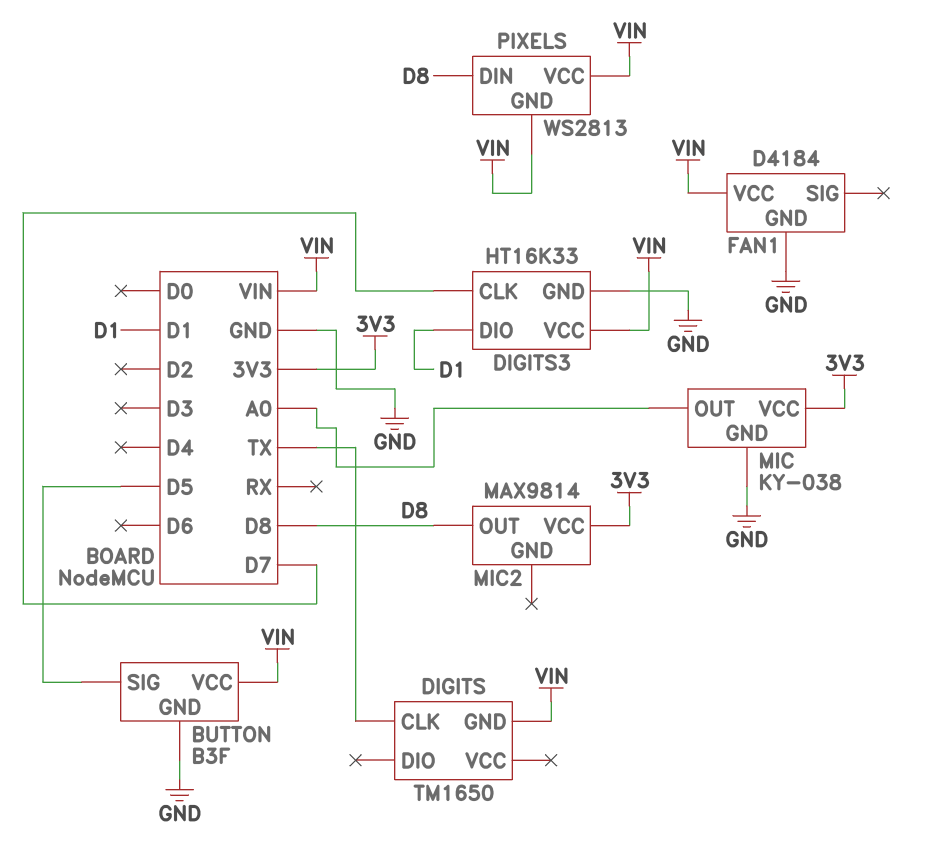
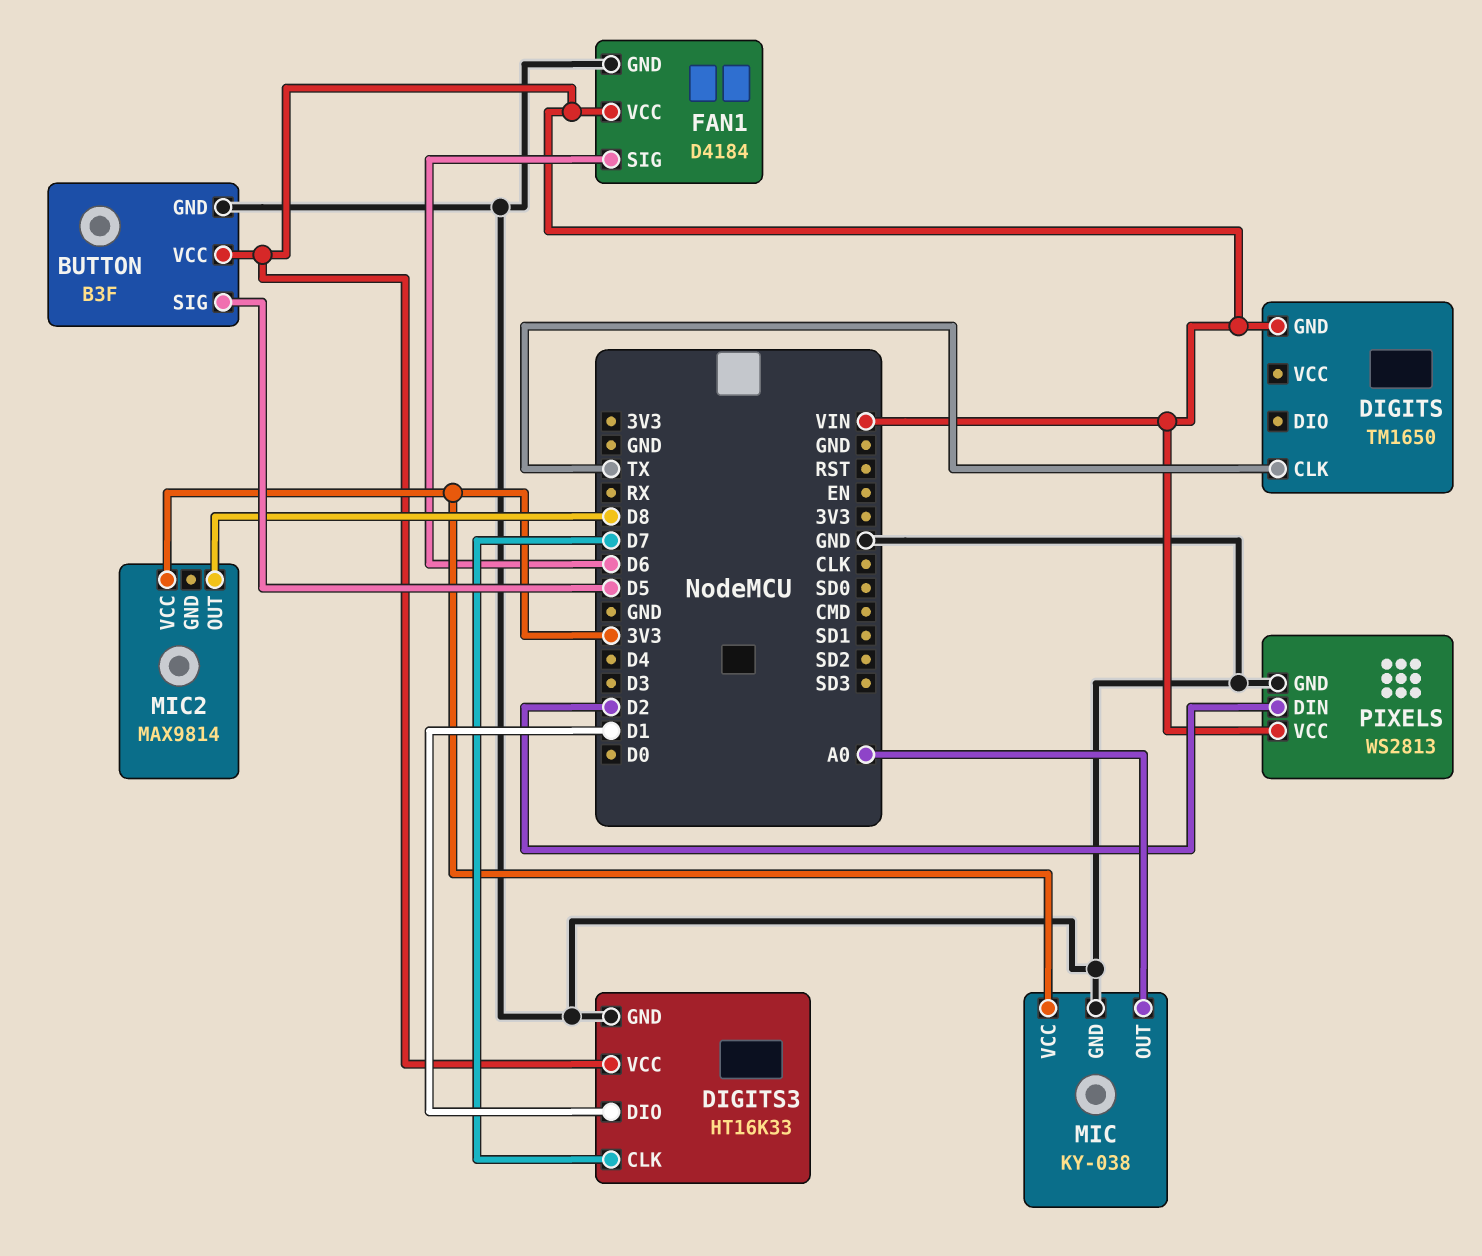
FAN1 pin SIG: none -> D6
PIXELS pin DIN: D8 -> D2
PIXELS pin GND: VIN -> GND

